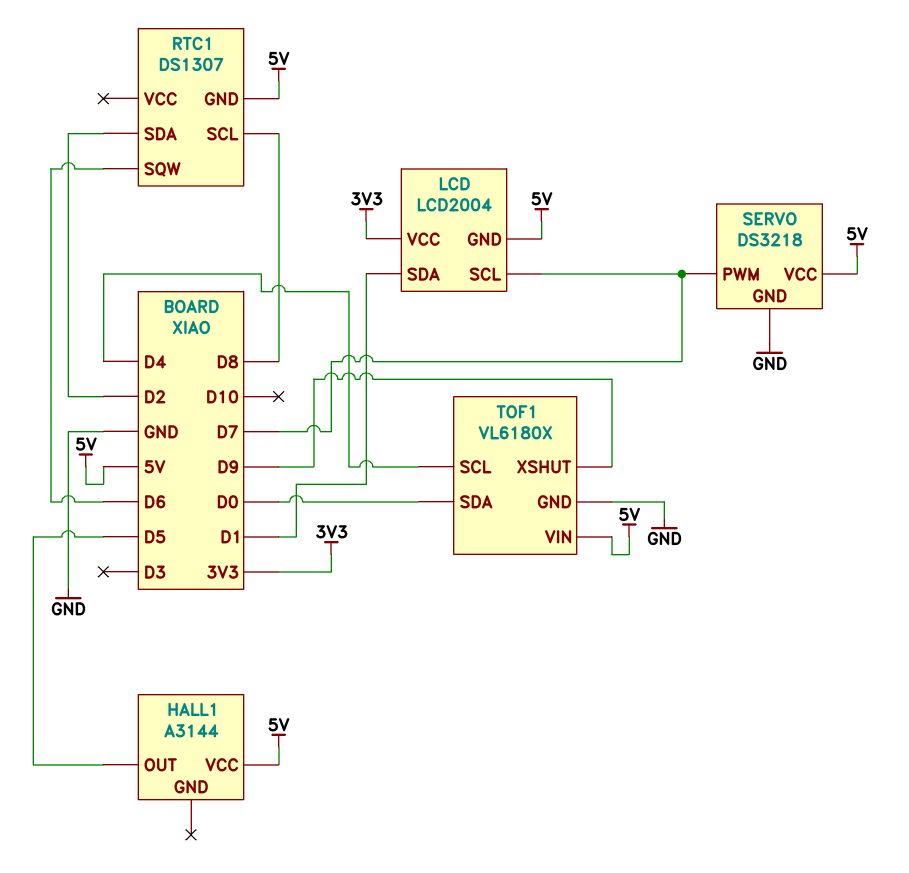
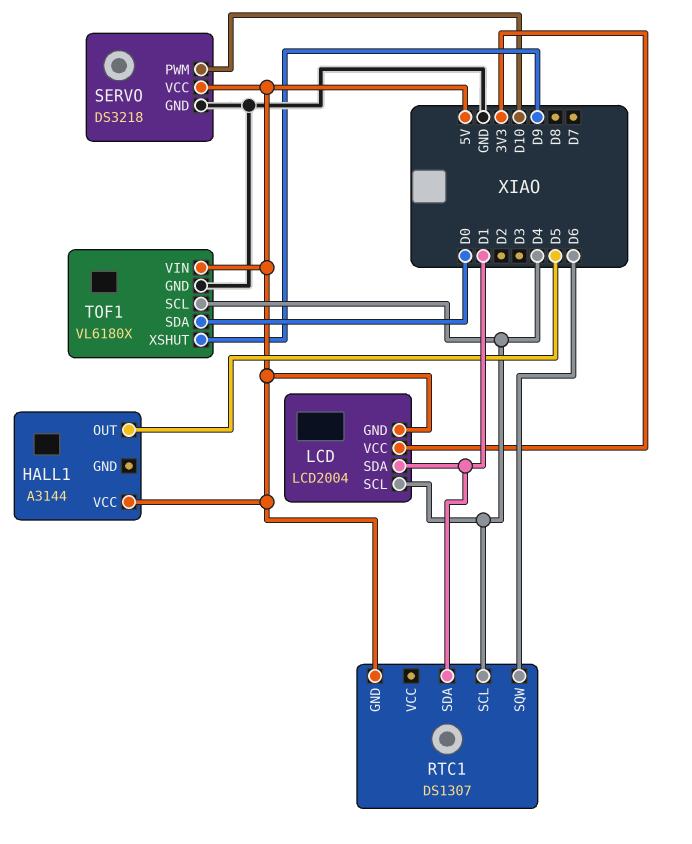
LCD pin SCL: D7 -> D4
RTC1 pin SCL: D8 -> D4
RTC1 pin SDA: D2 -> D1
SERVO pin PWM: D7 -> D10

